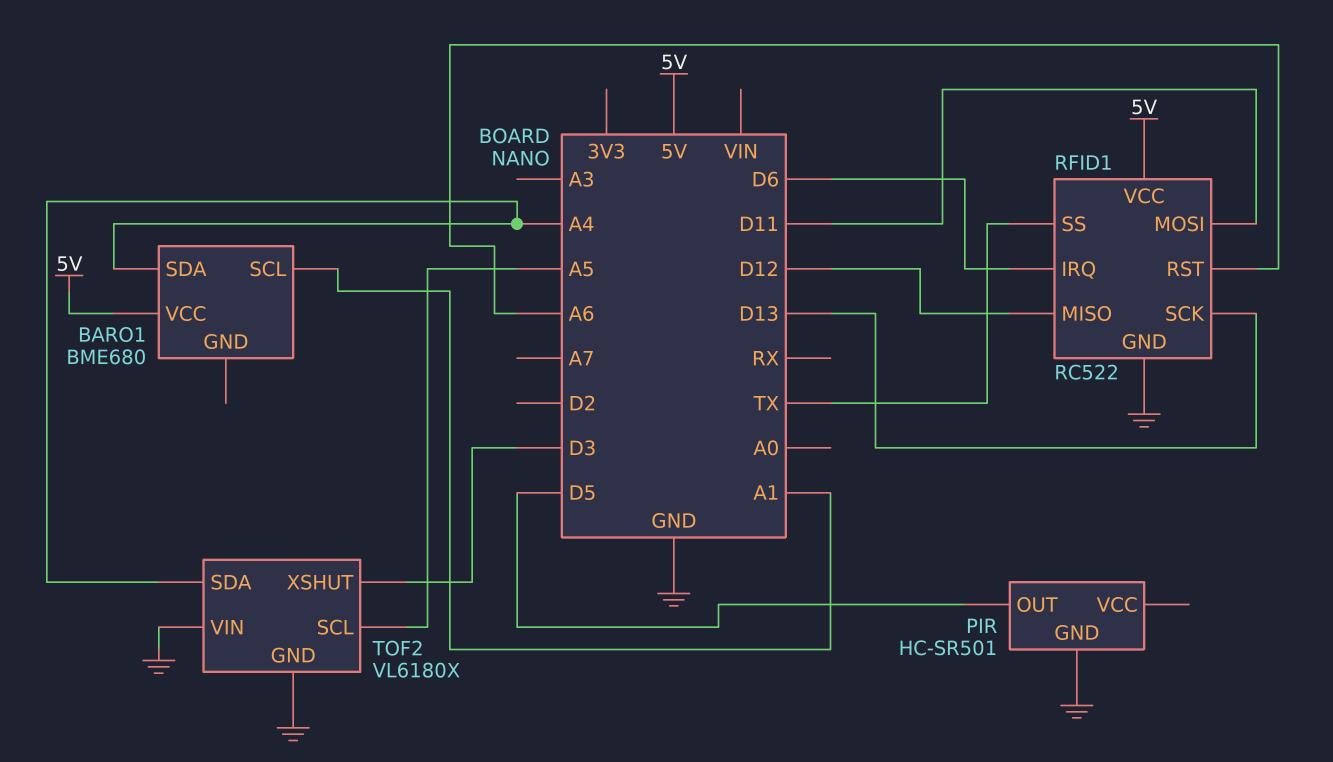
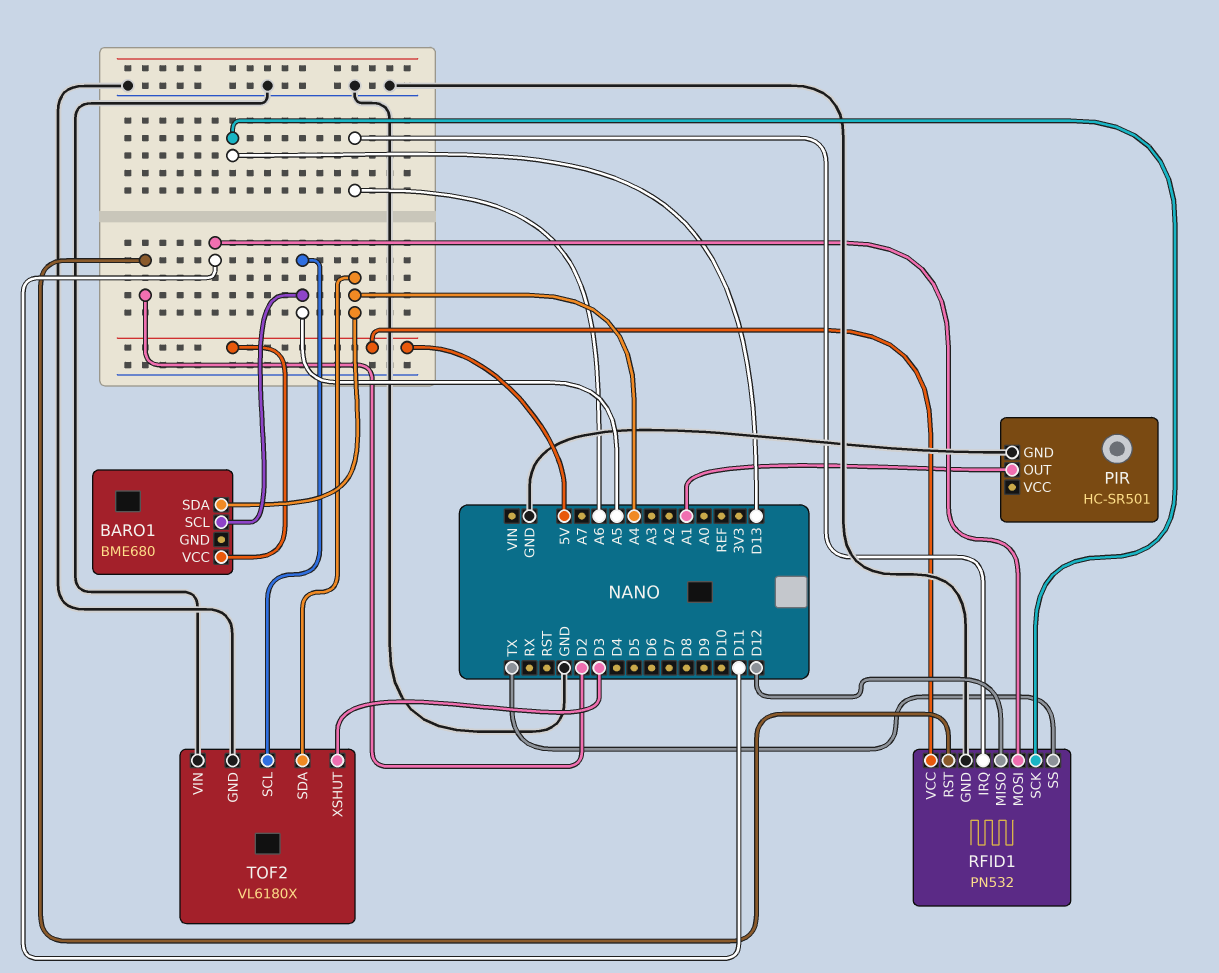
BARO1 pin SCL: A1 -> A5
PIR pin OUT: D5 -> A1
RFID1: RC522 -> PN532
RFID1 pin IRQ: D6 -> A6
RFID1 pin RST: A6 -> D2

